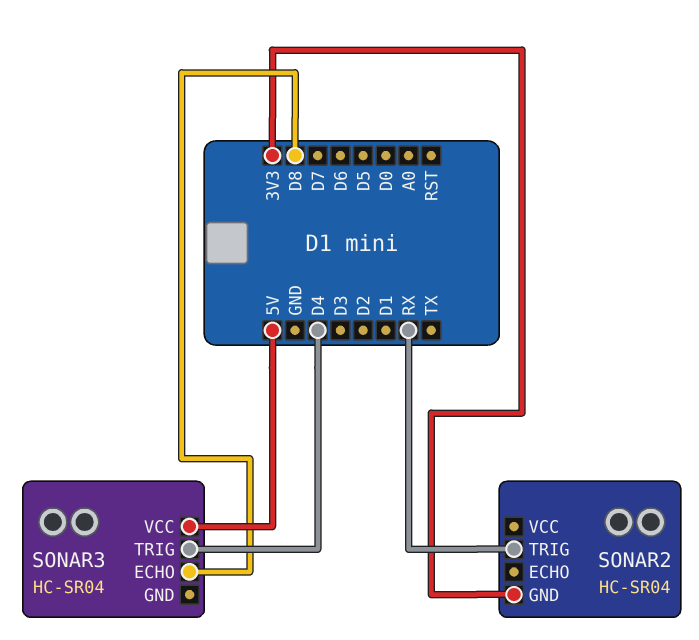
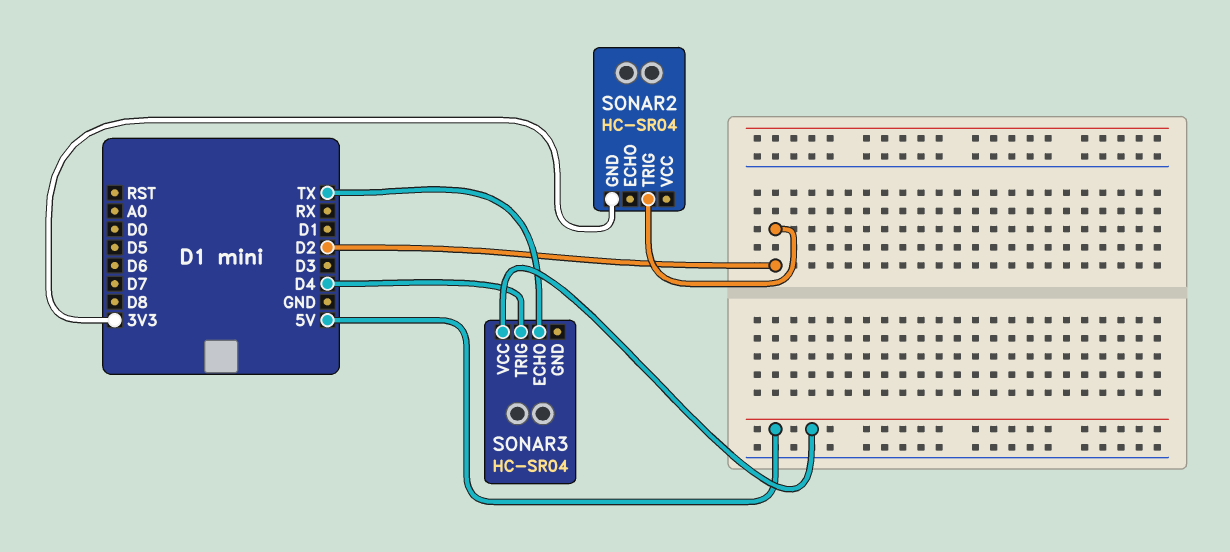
SONAR2 pin TRIG: RX -> D2
SONAR3 pin ECHO: D8 -> TX

